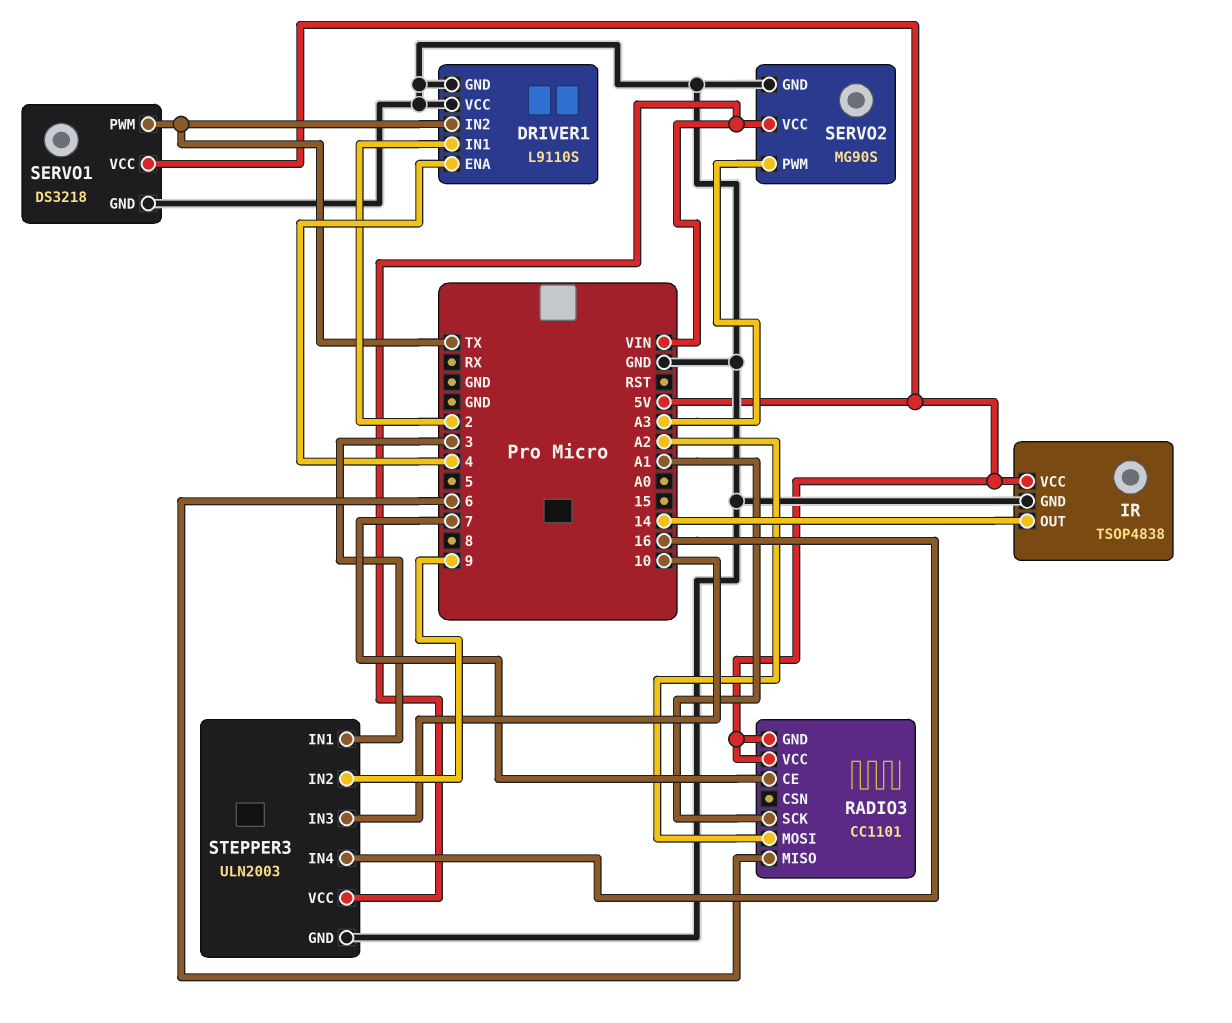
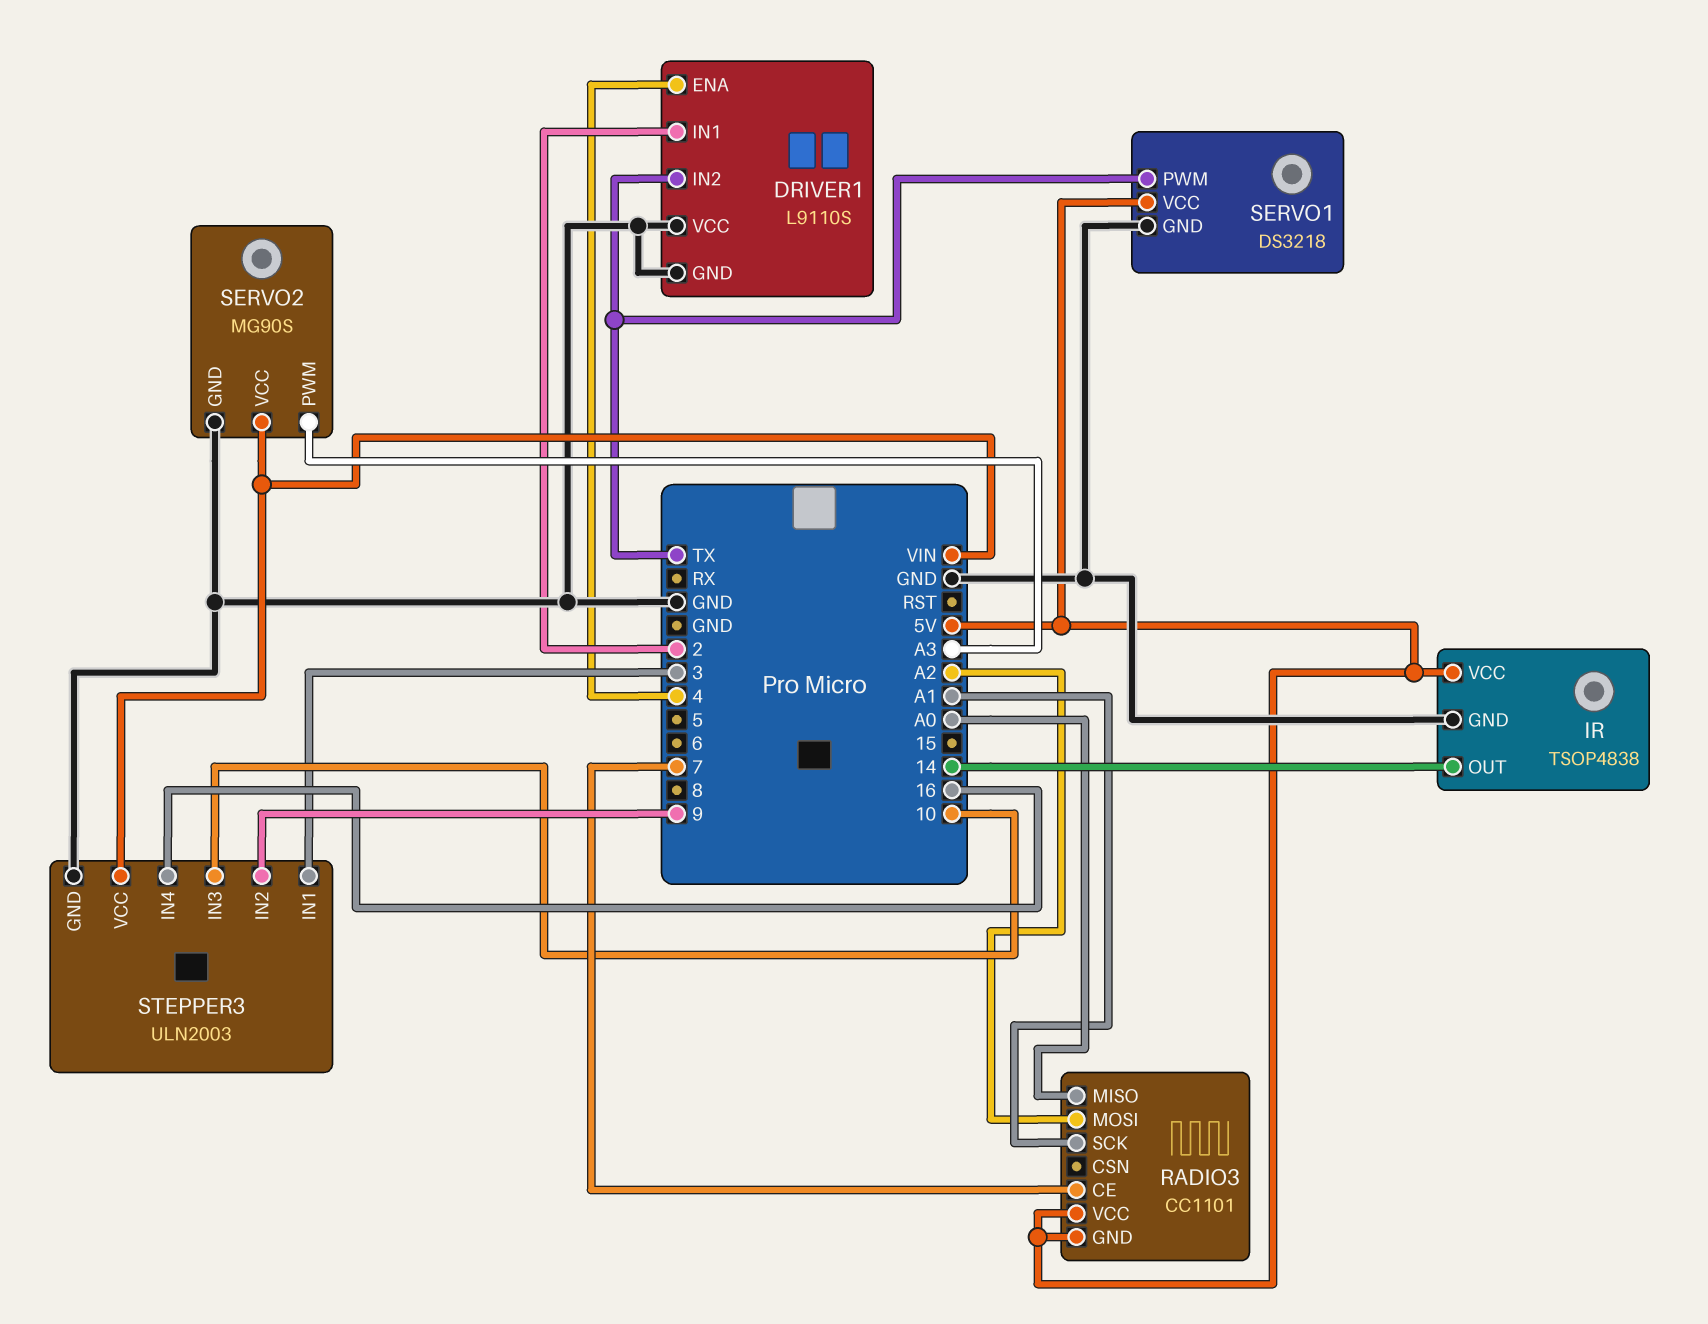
RADIO3 pin MISO: 6 -> A0

